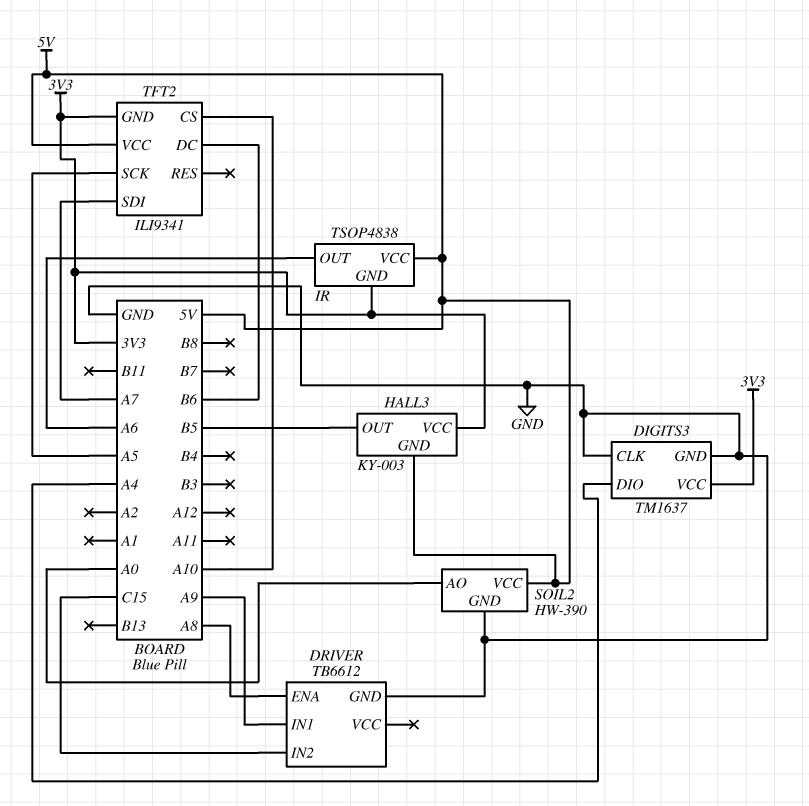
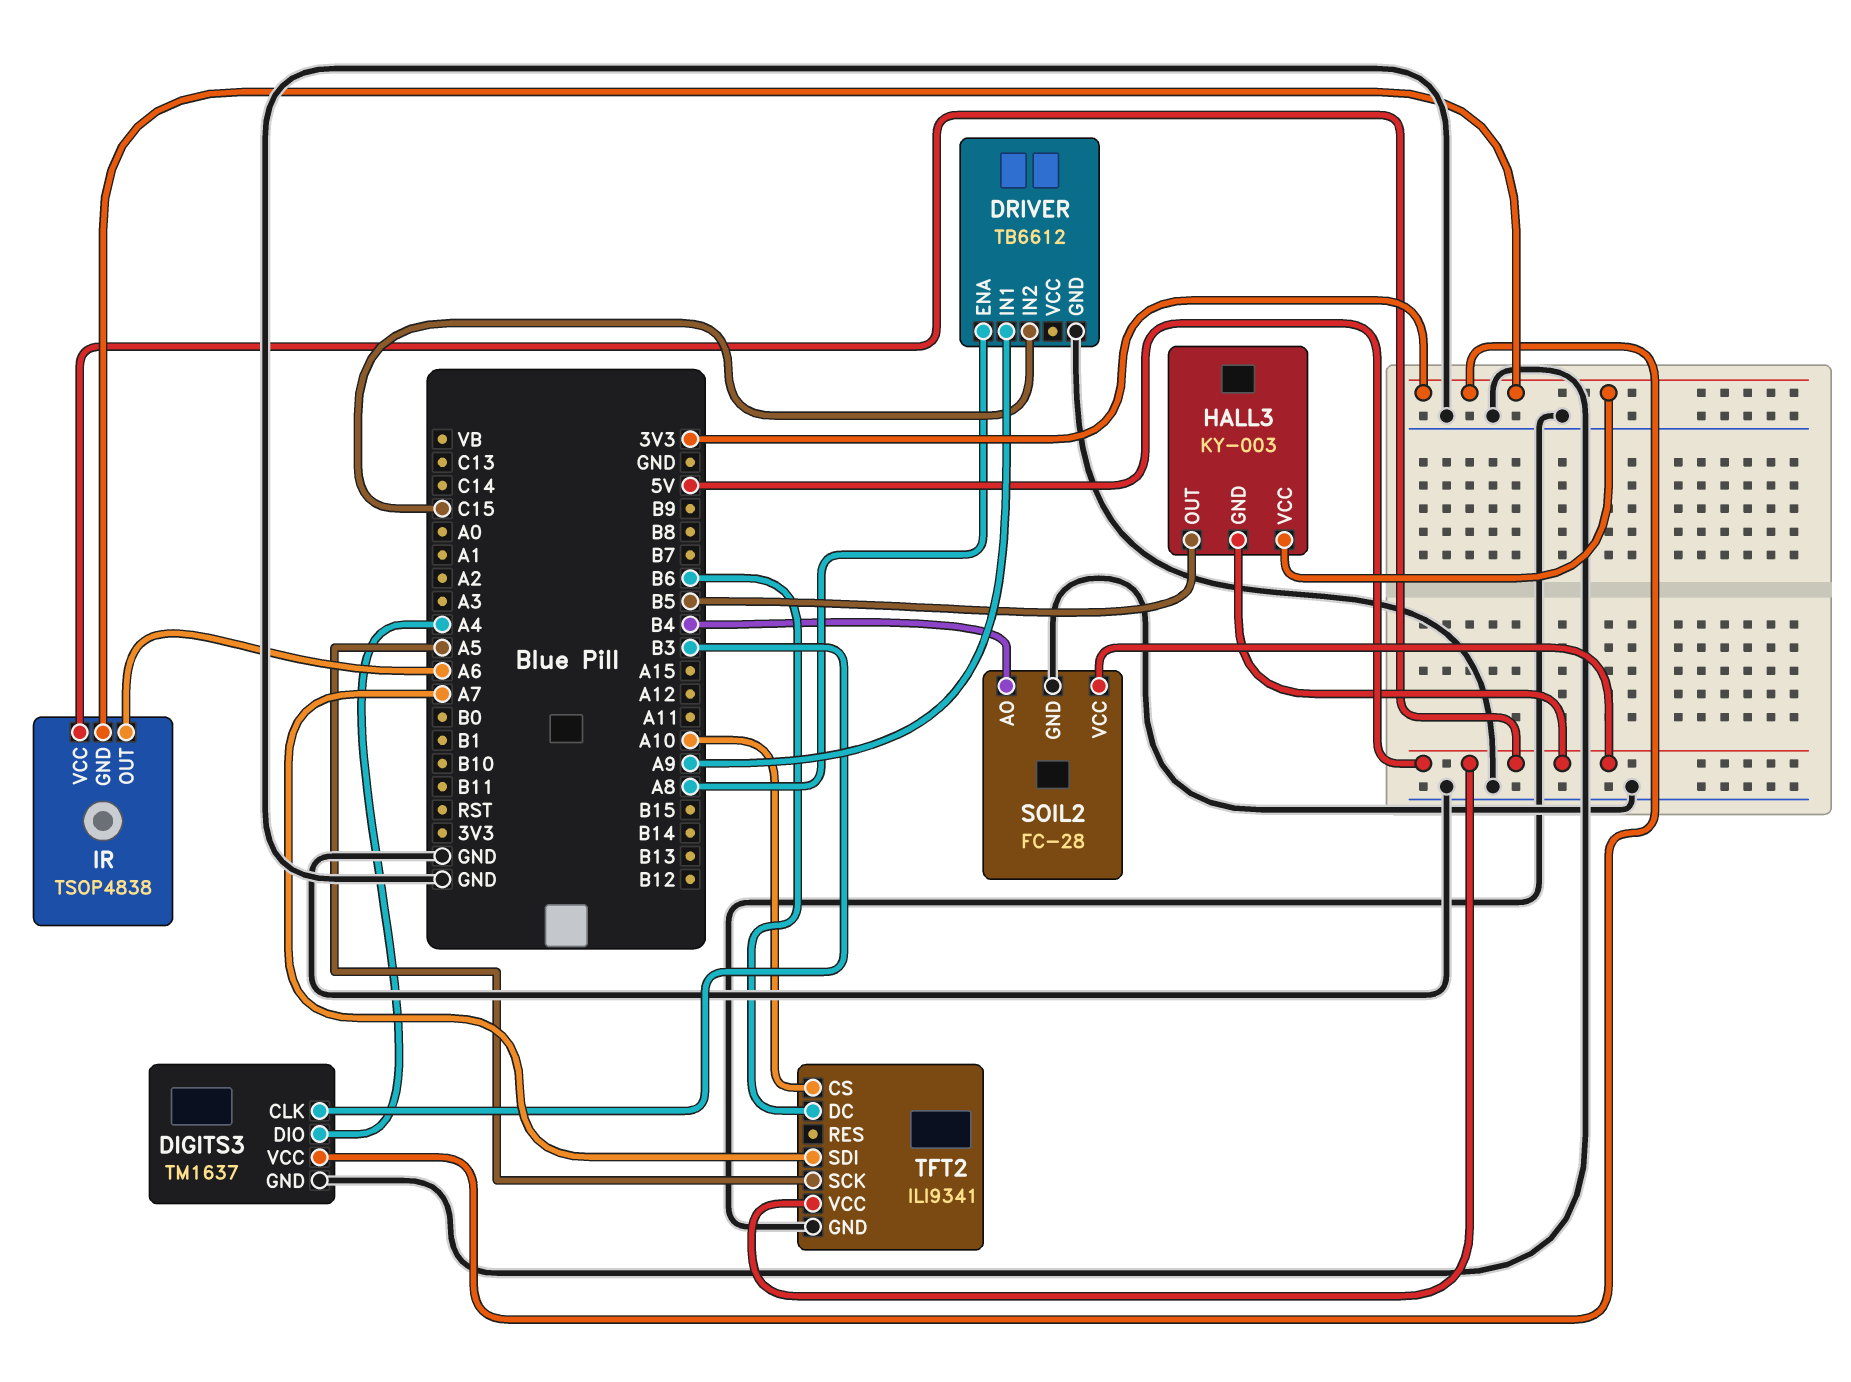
DIGITS3 pin CLK: GND -> B3
SOIL2: HW-390 -> FC-28
SOIL2 pin AO: A0 -> B4
TFT2 pin GND: 3V3 -> GND

